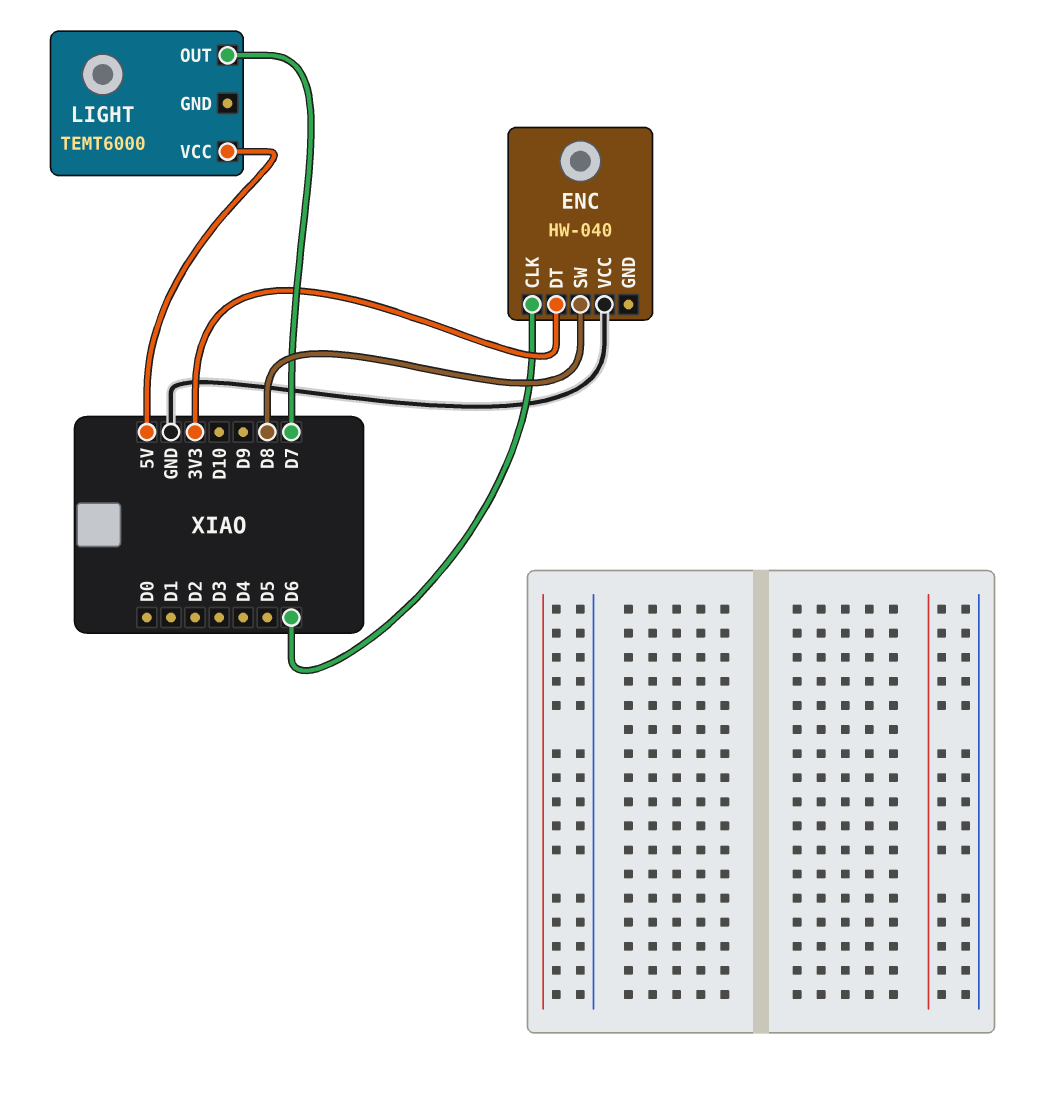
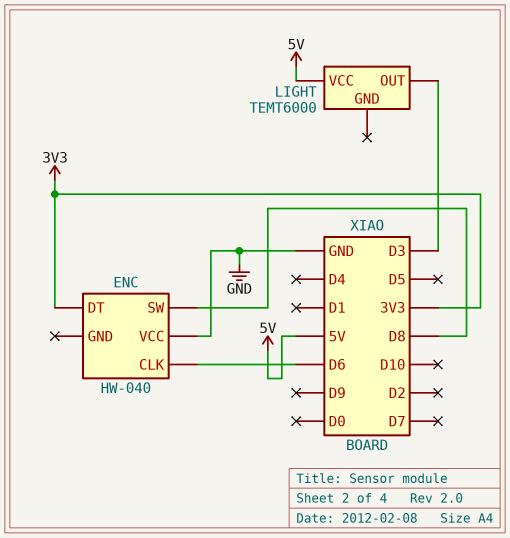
LIGHT pin OUT: D7 -> D3

